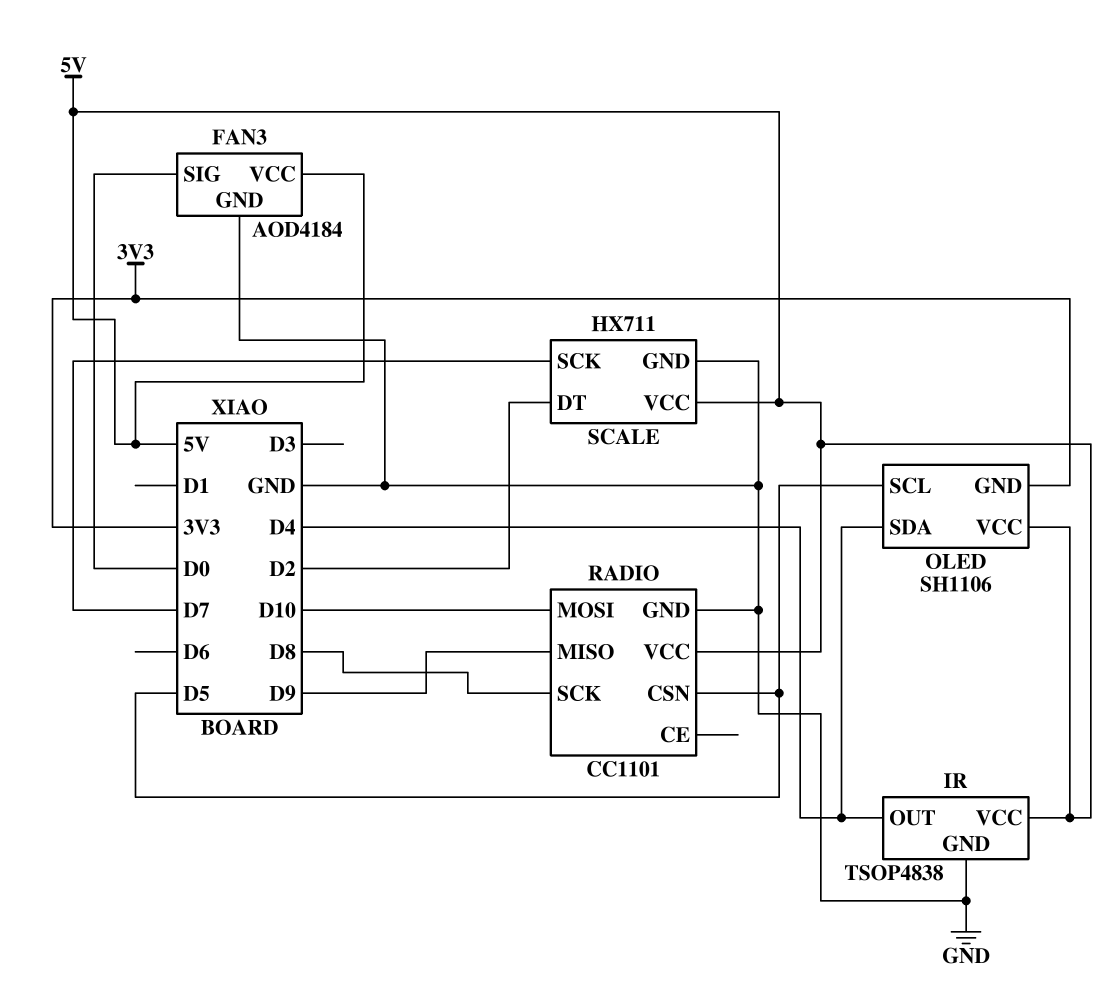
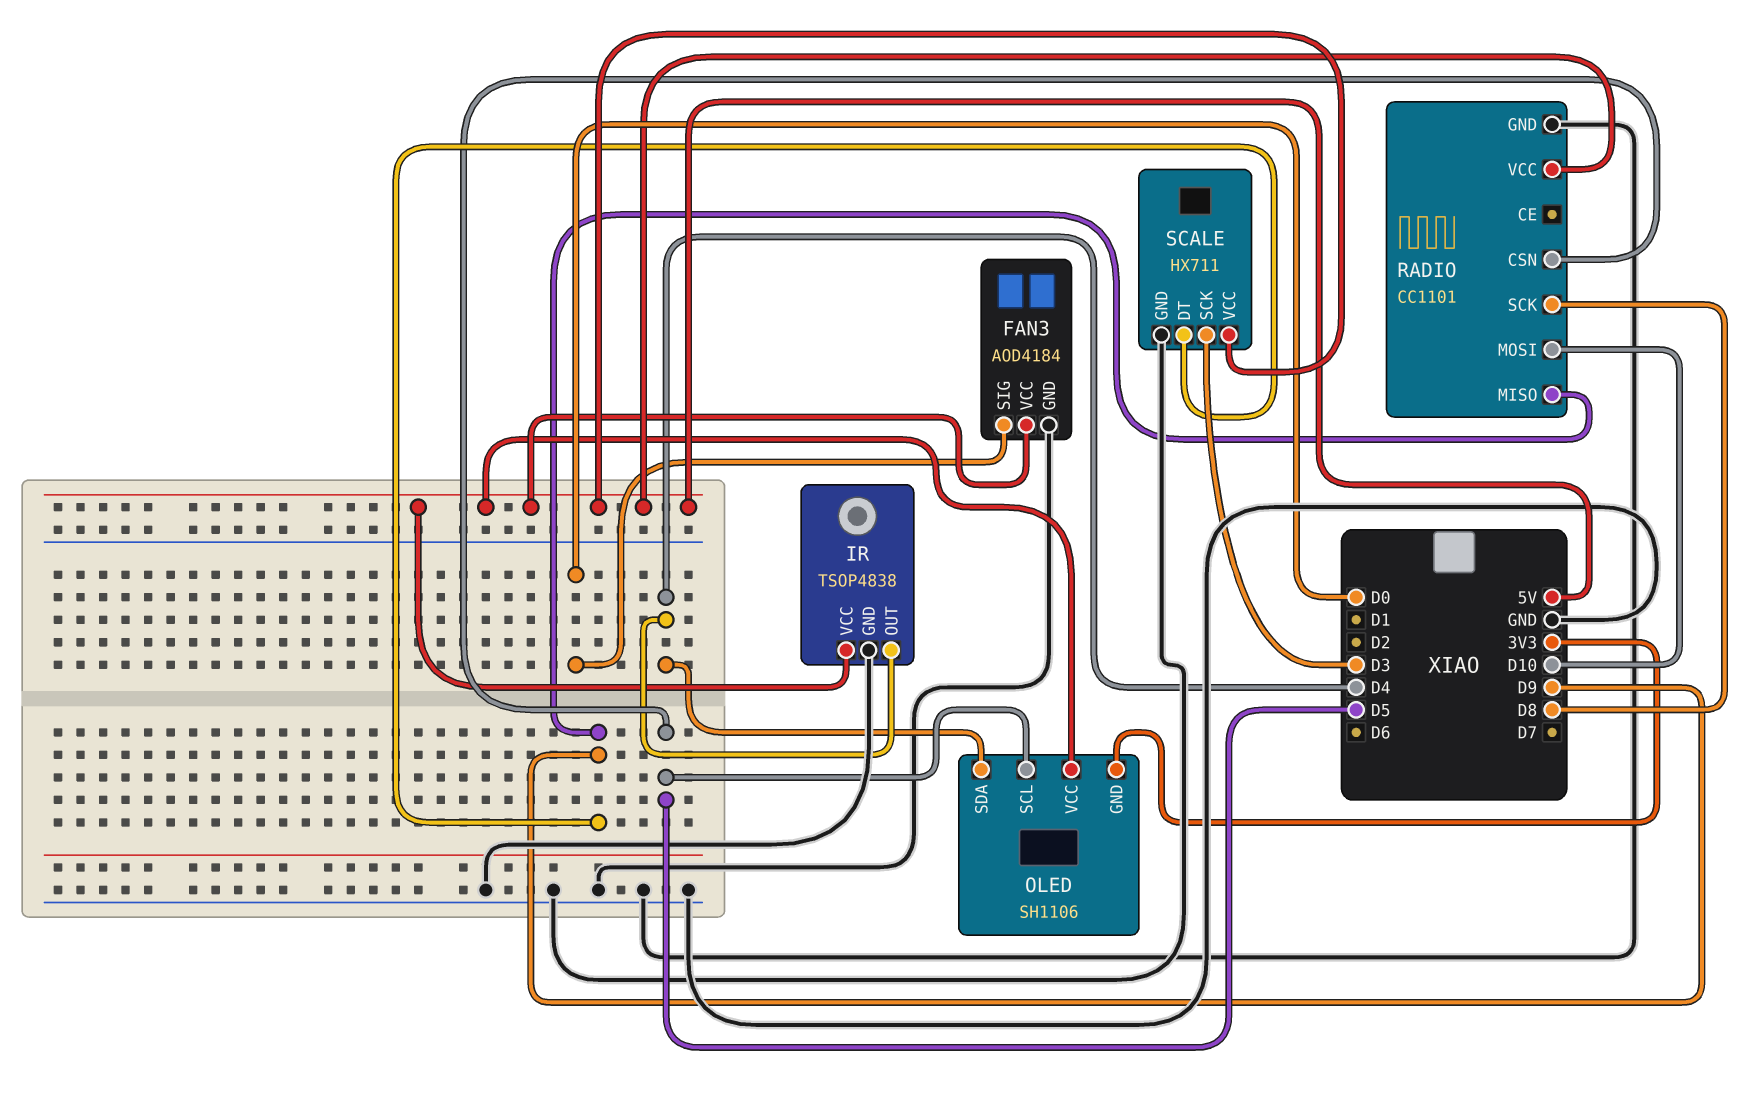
SCALE pin DT: D2 -> D9
SCALE pin SCK: D7 -> D3

